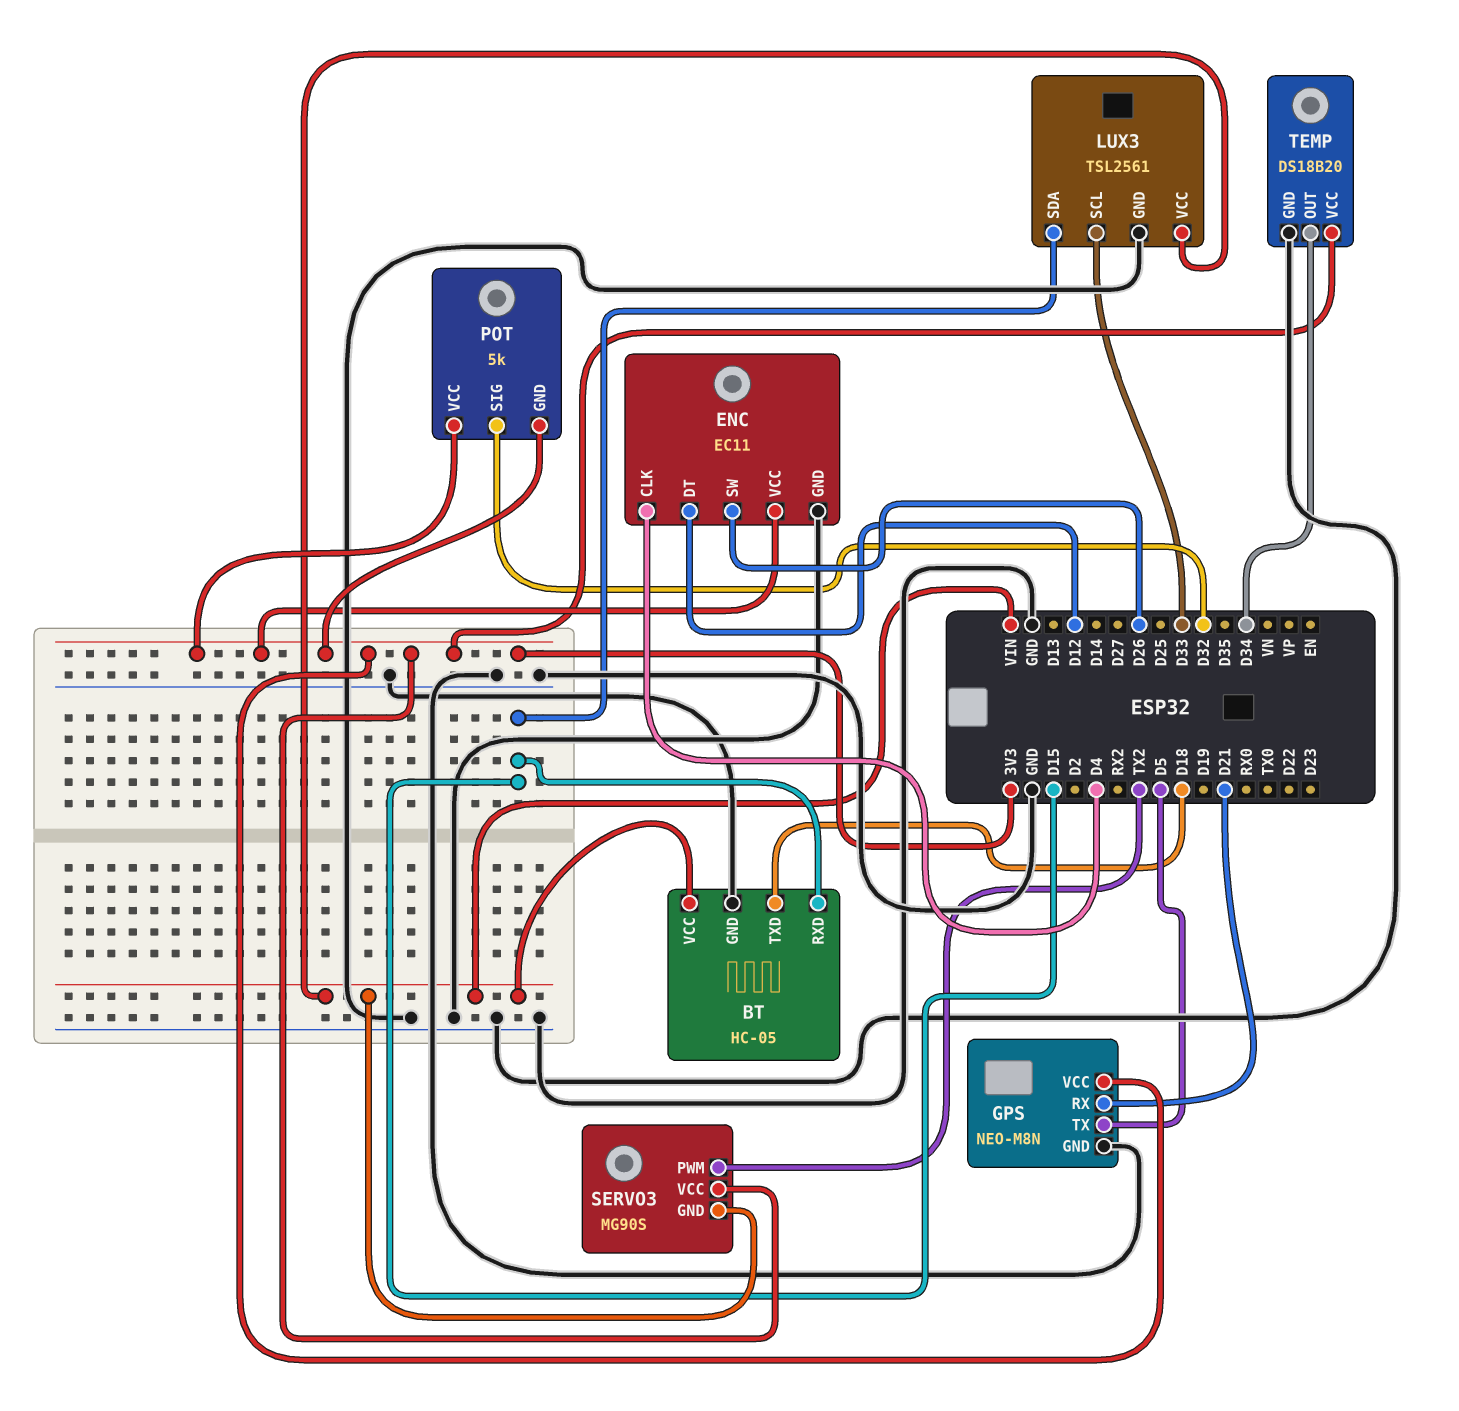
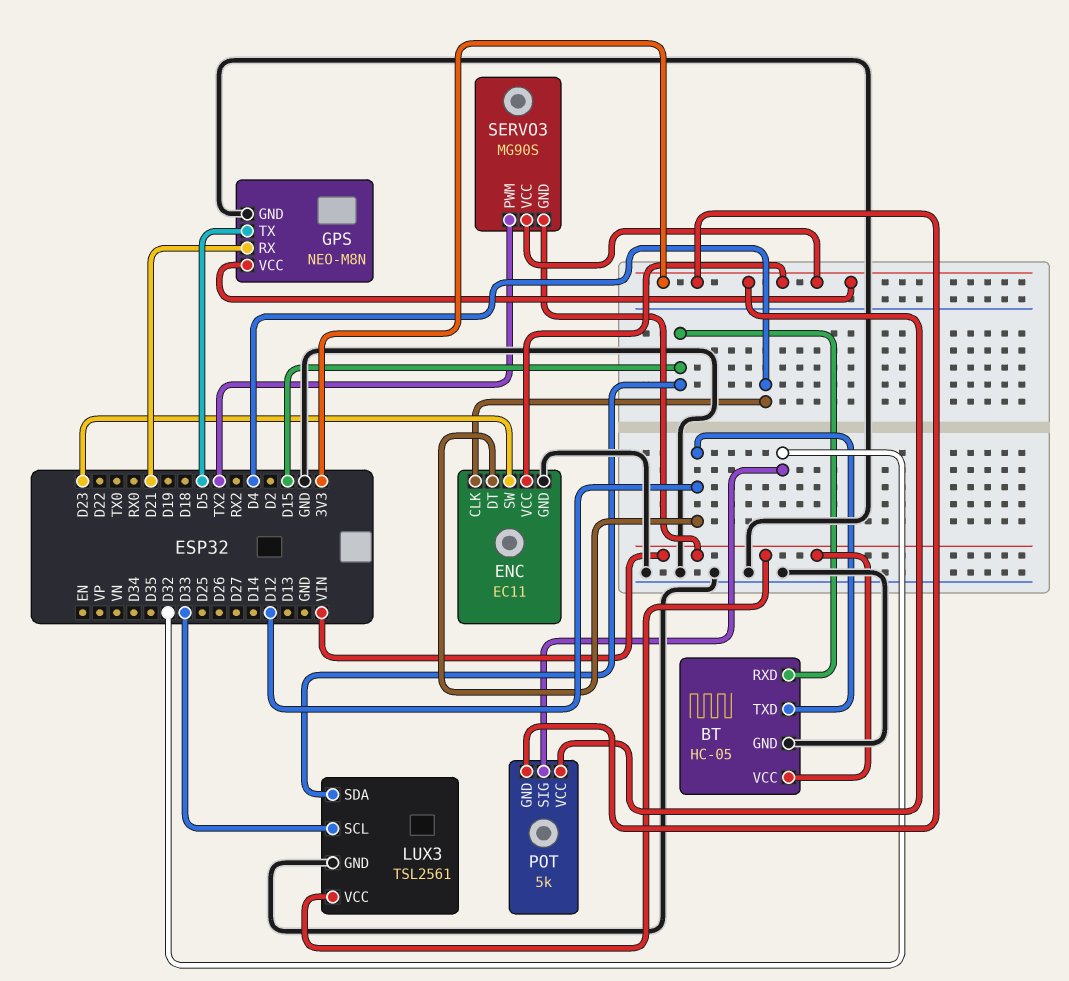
BT pin TXD: D18 -> D12
ENC pin SW: D26 -> D23
TEMP: DS18B20 -> none
TEMP pin GND: GND -> none
TEMP pin OUT: D34 -> none
TEMP pin VCC: 3V3 -> none

